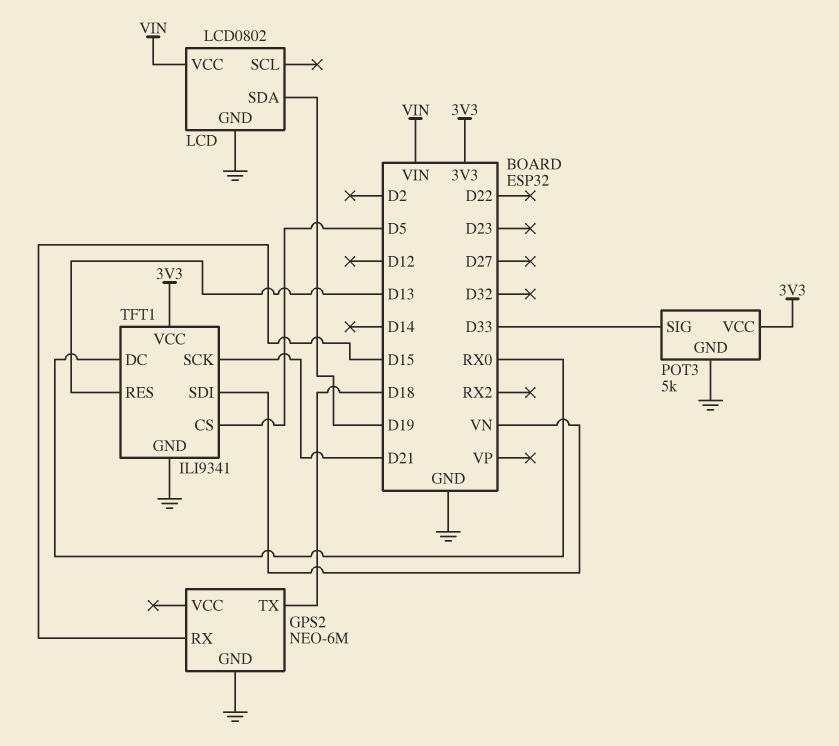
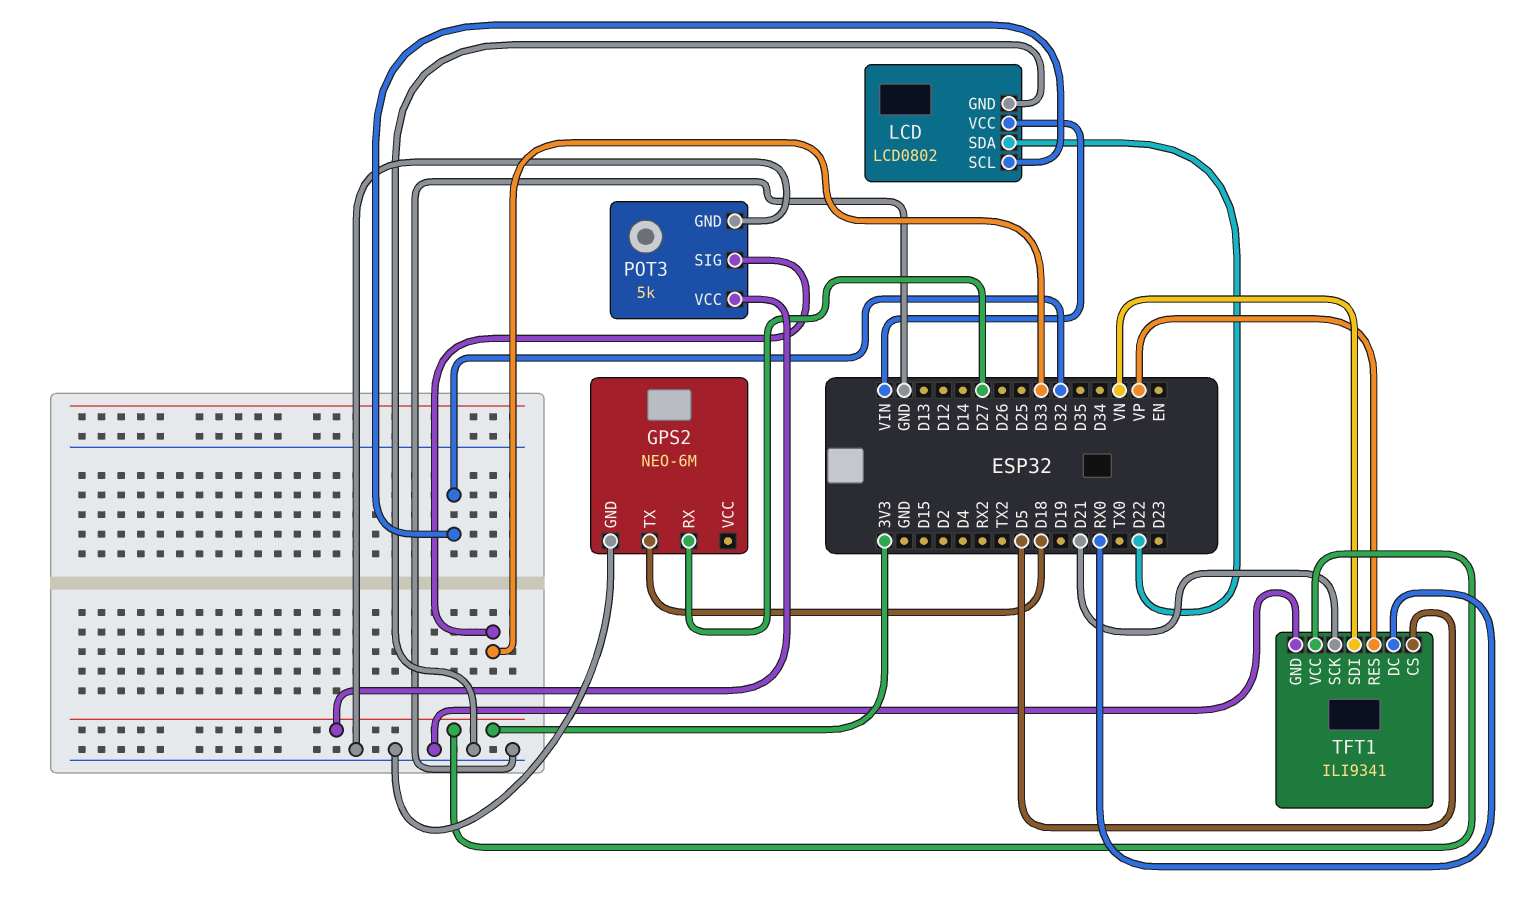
GPS2 pin RX: D15 -> D27
LCD pin SCL: none -> D32
LCD pin SDA: D19 -> D22
TFT1 pin RES: D13 -> VP

